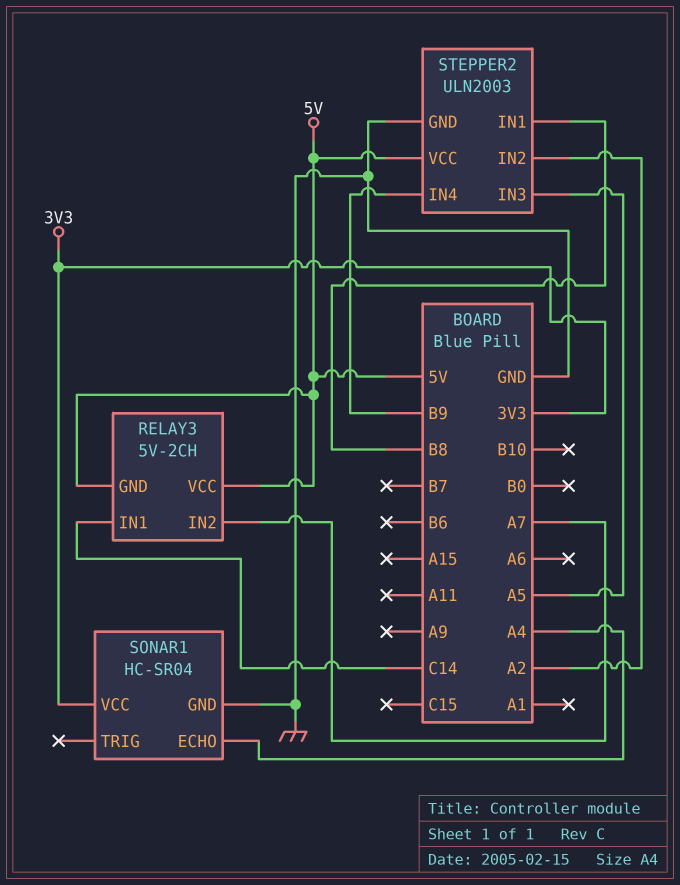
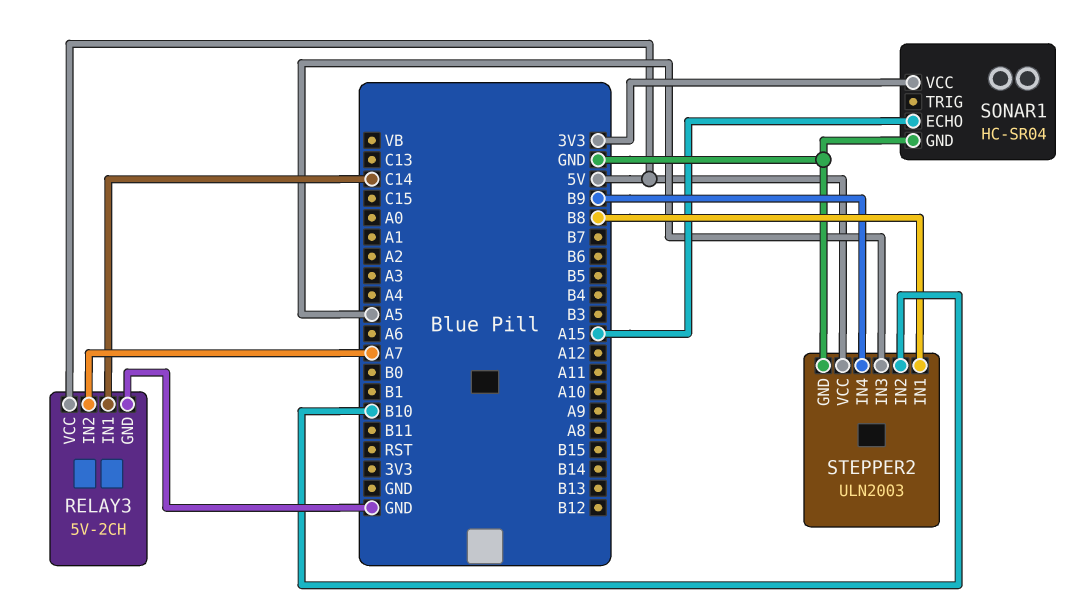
RELAY3 pin GND: 5V -> GND
SONAR1 pin ECHO: A4 -> A15
STEPPER2 pin IN2: A2 -> B10

